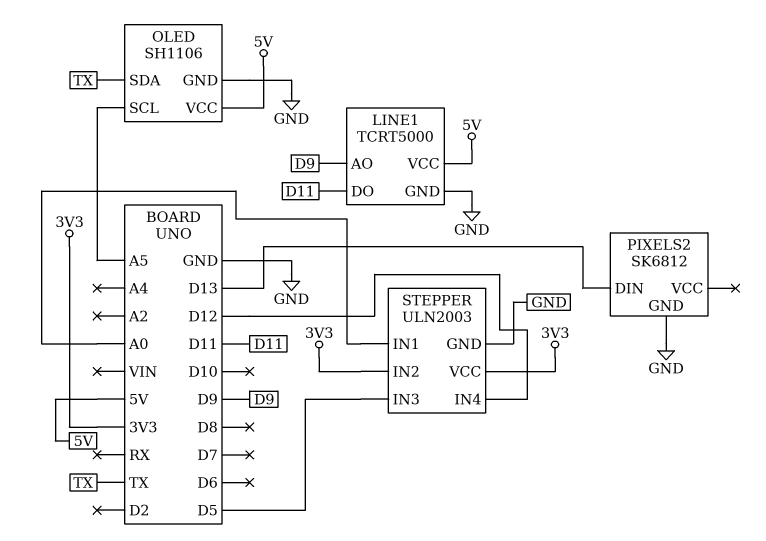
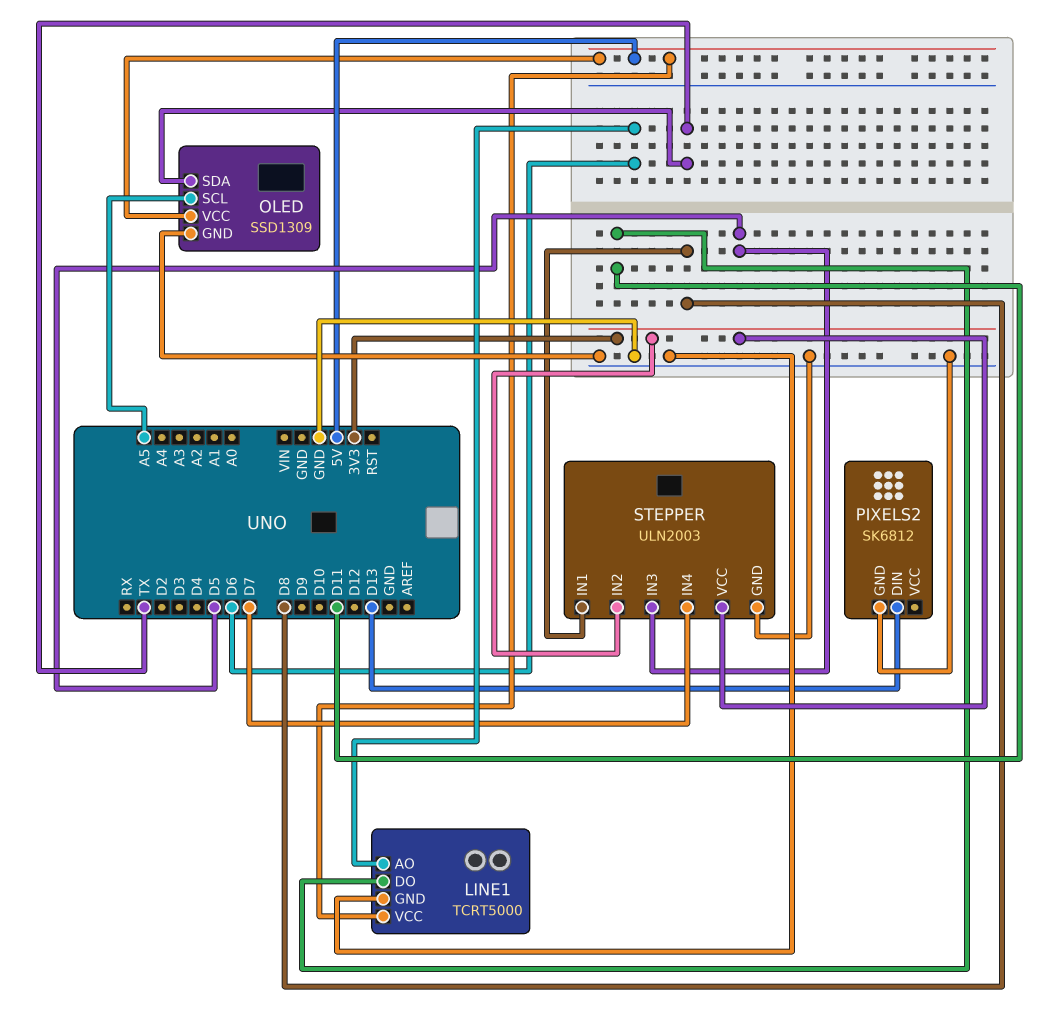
LINE1 pin AO: D9 -> D6
OLED: SH1106 -> SSD1309
STEPPER pin IN1: A0 -> D8
STEPPER pin IN4: D12 -> D7

